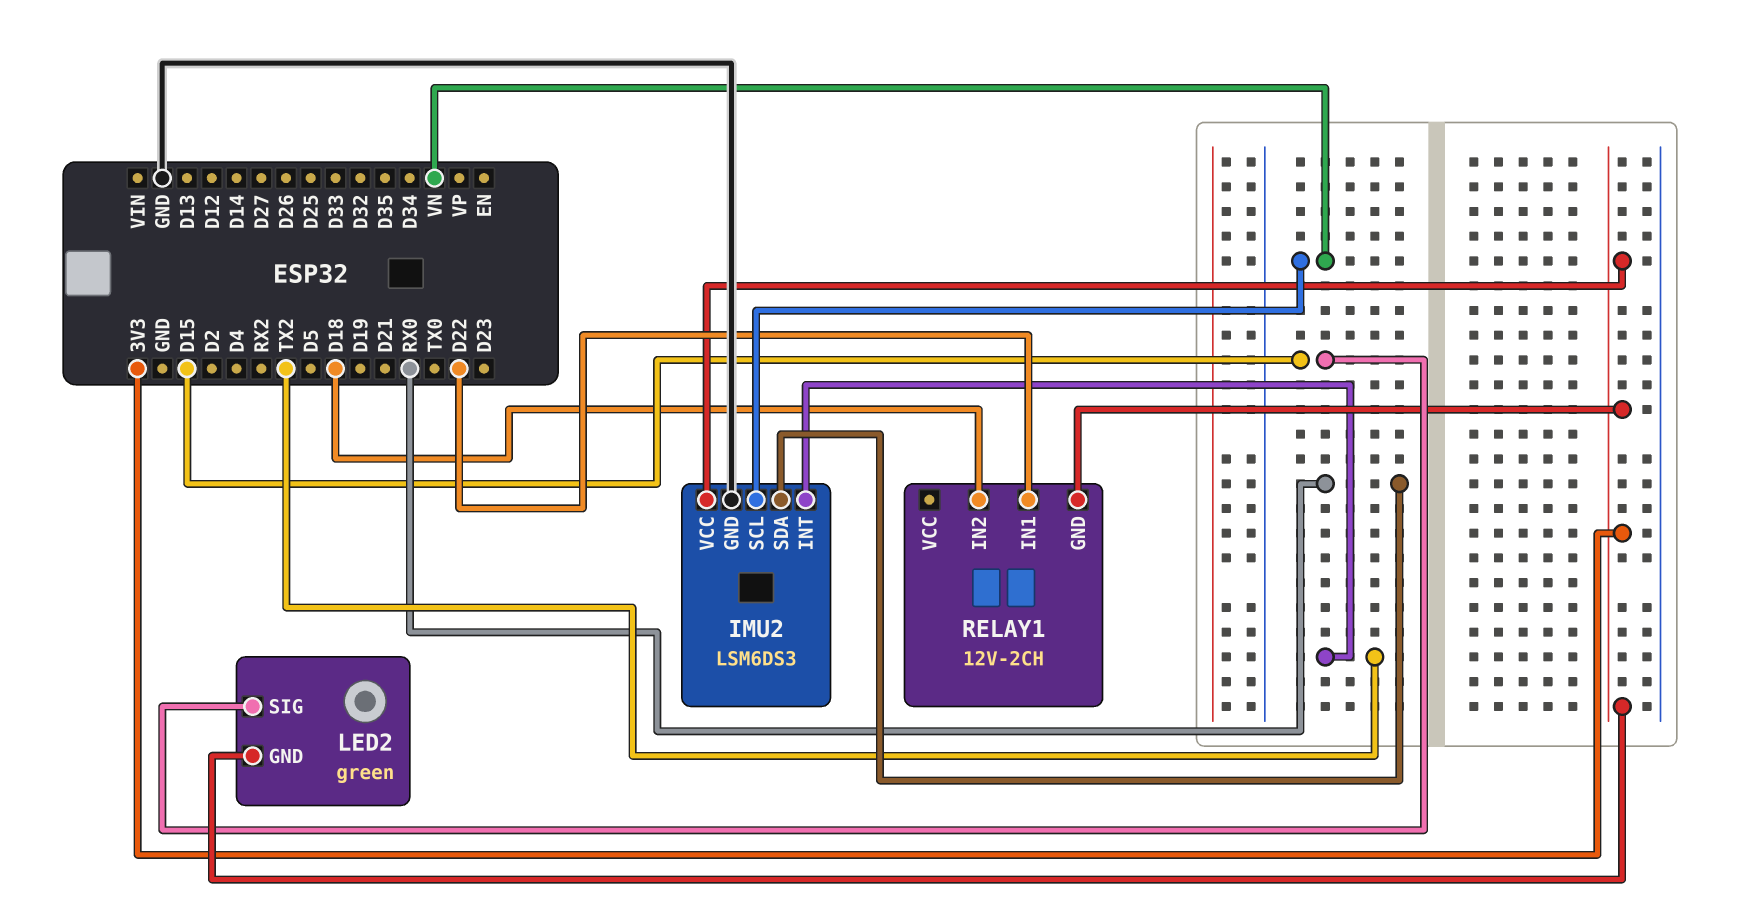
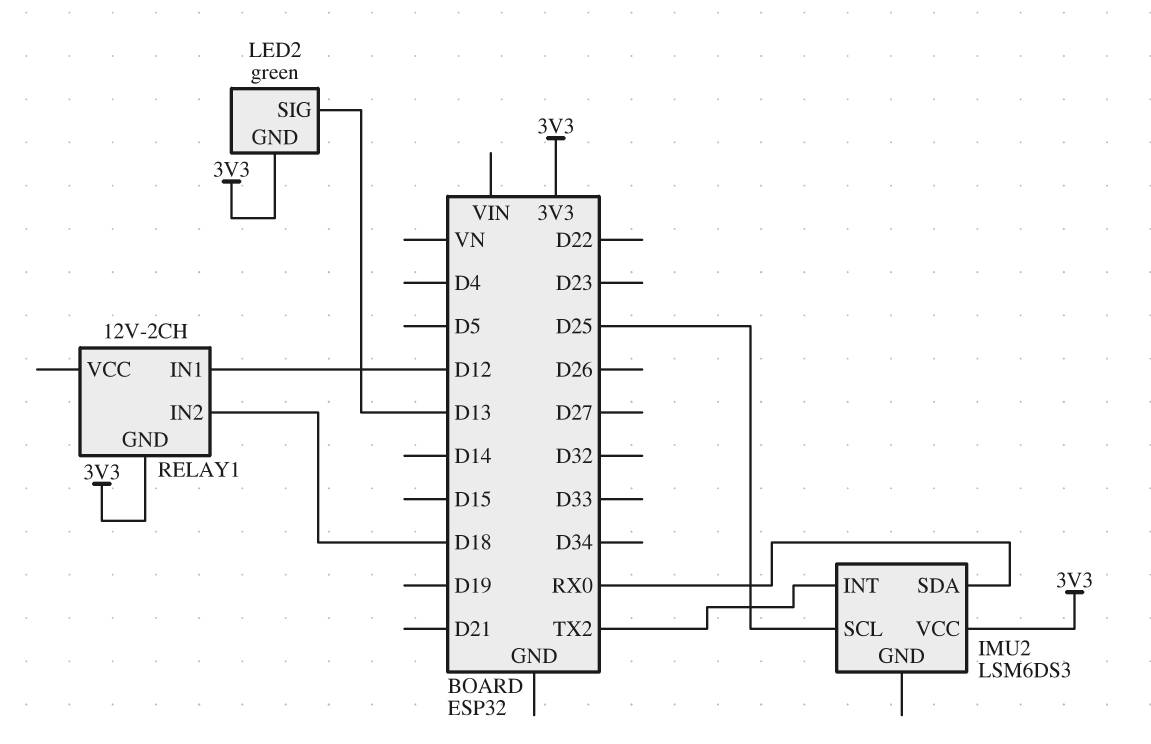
IMU2 pin GND: GND -> none
IMU2 pin SCL: VN -> D25
LED2 pin SIG: D15 -> D13
RELAY1 pin IN1: D22 -> D12

